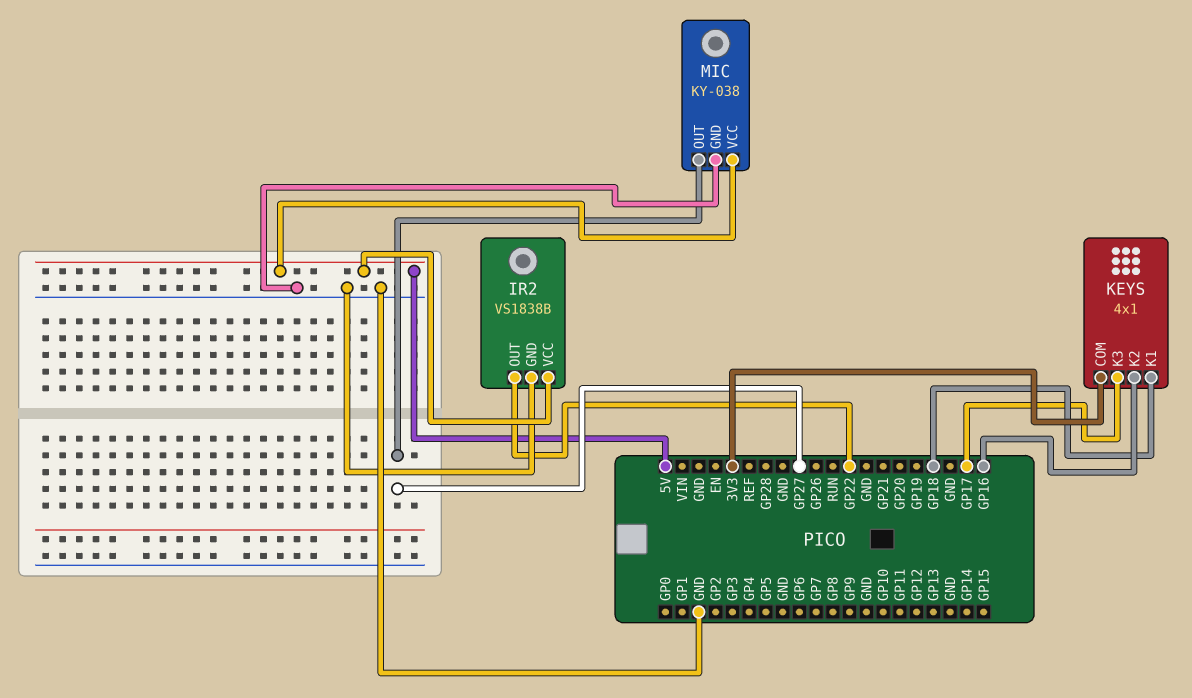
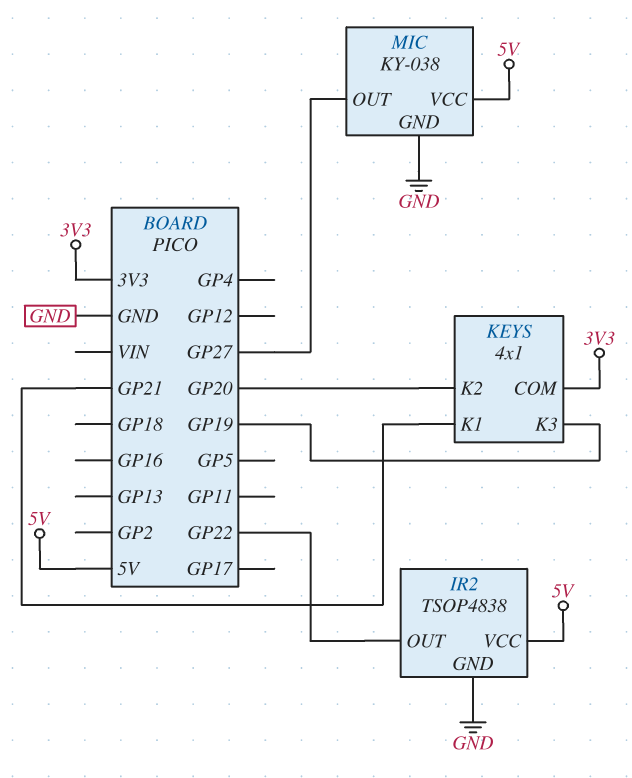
IR2: VS1838B -> TSOP4838
KEYS pin K1: GP18 -> GP21
KEYS pin K2: GP16 -> GP20
KEYS pin K3: GP17 -> GP19

